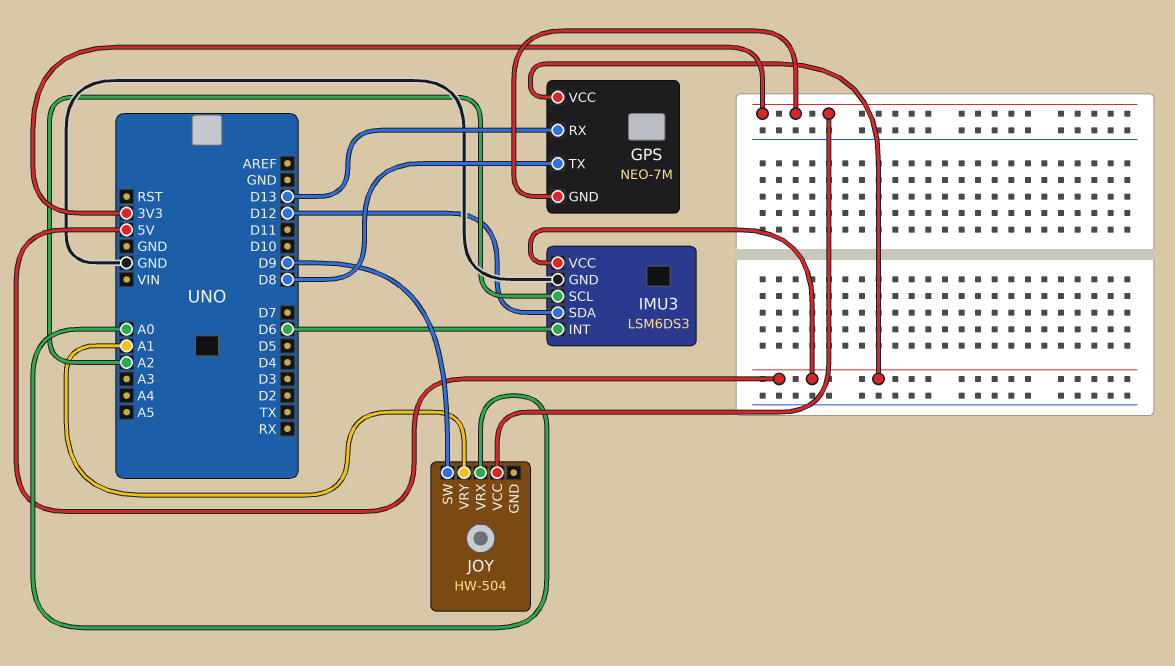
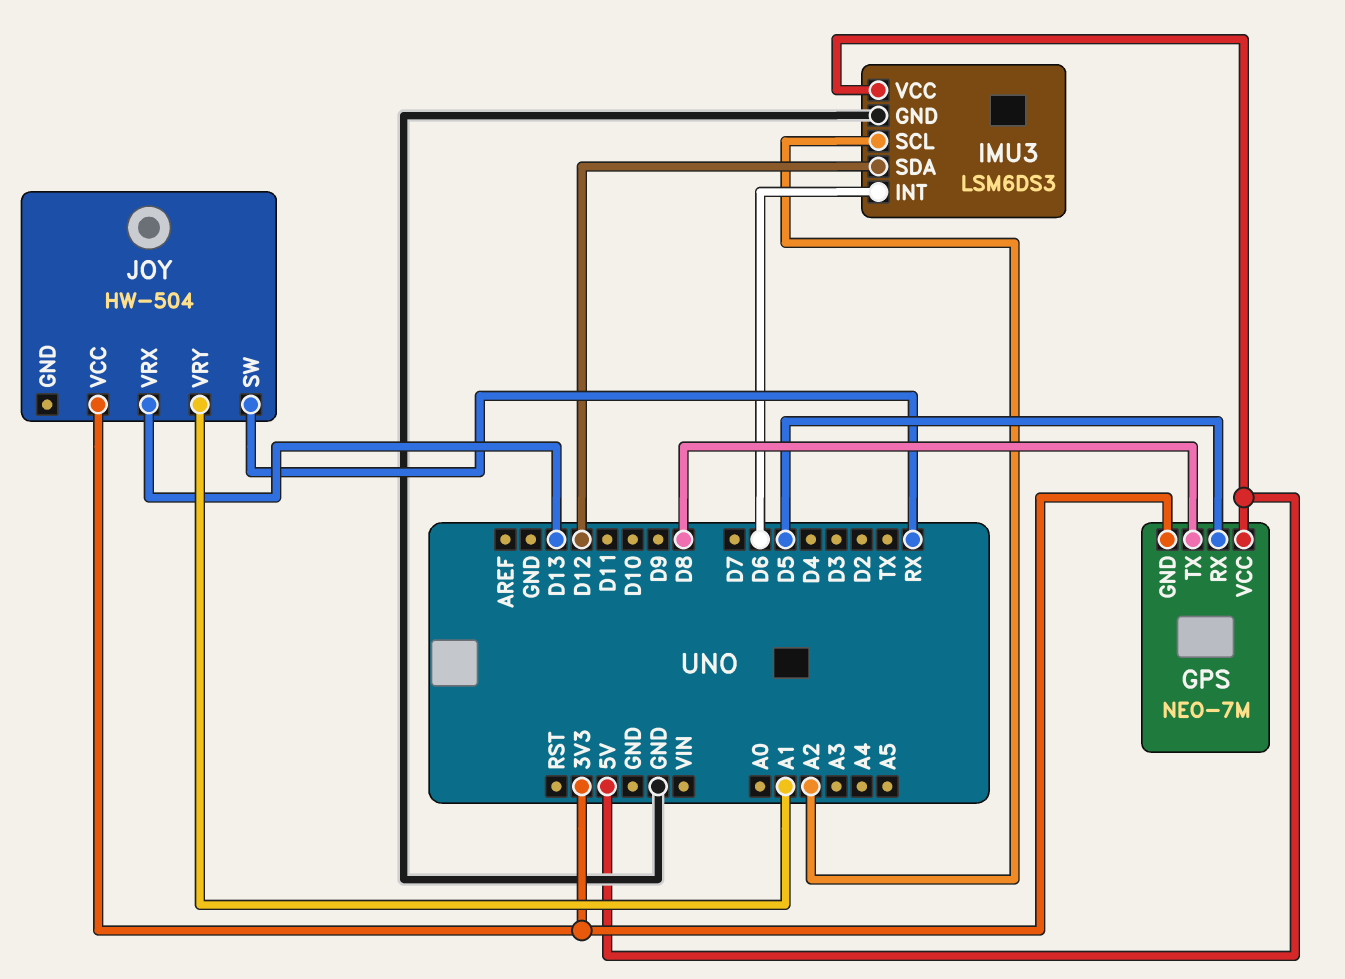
GPS pin RX: D13 -> D5
JOY pin SW: D9 -> RX
JOY pin VRX: A0 -> D13

